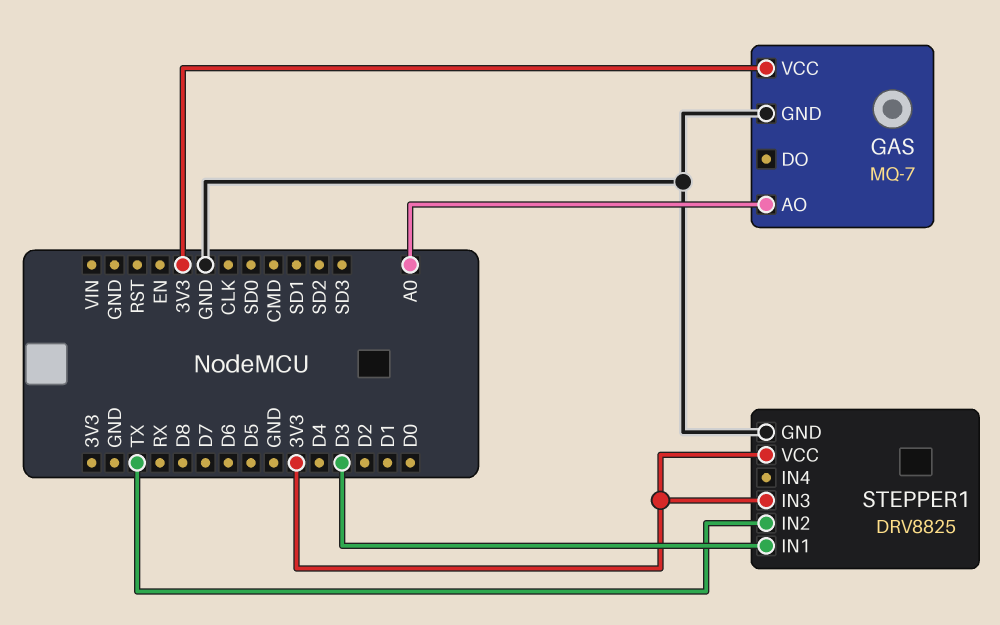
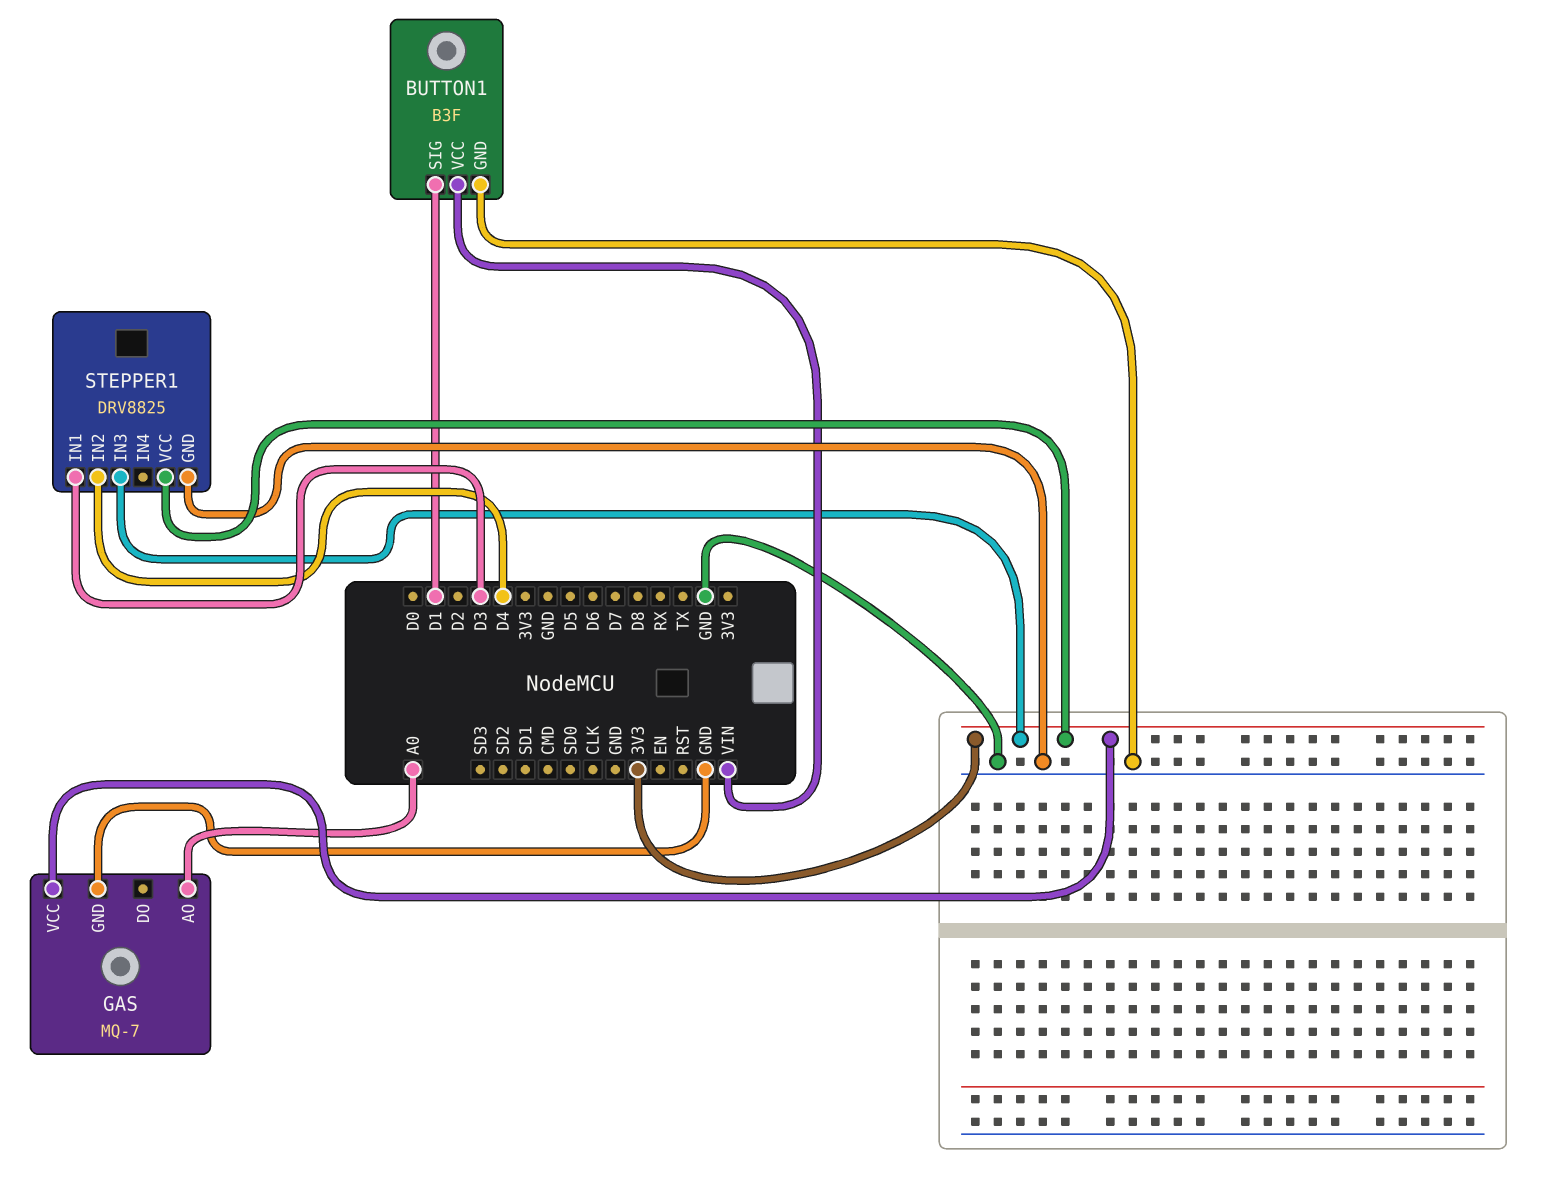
BUTTON1: none -> B3F
BUTTON1 pin GND: none -> GND
BUTTON1 pin SIG: none -> D1
BUTTON1 pin VCC: none -> VIN
STEPPER1 pin IN2: TX -> D4

